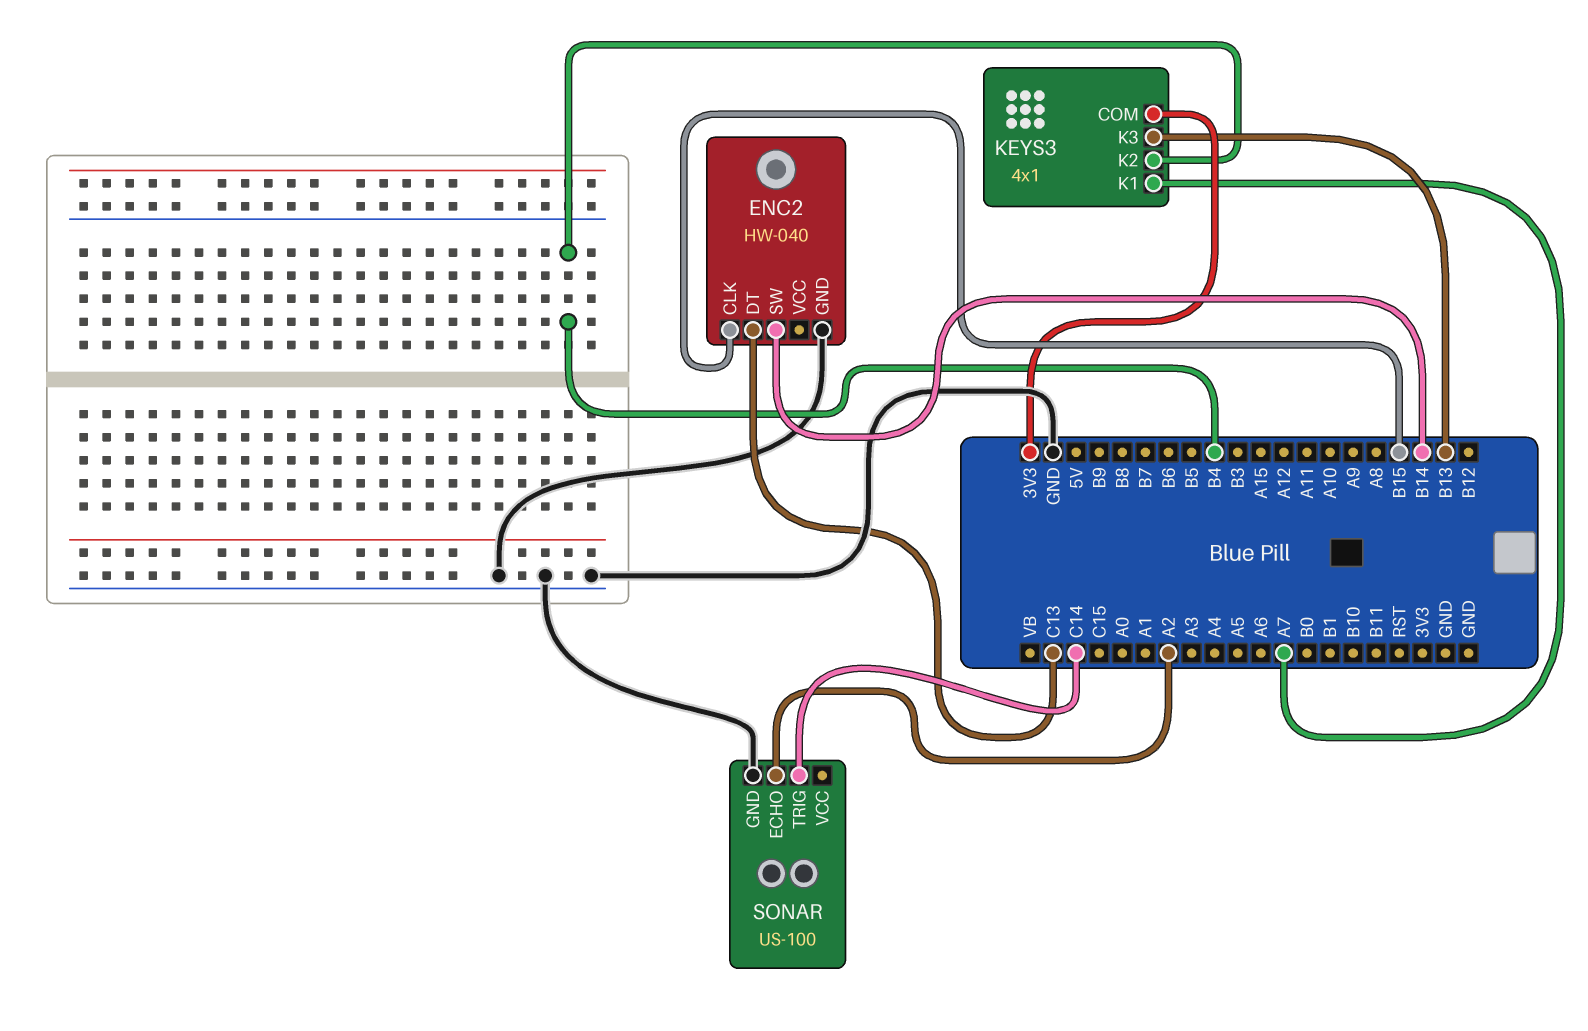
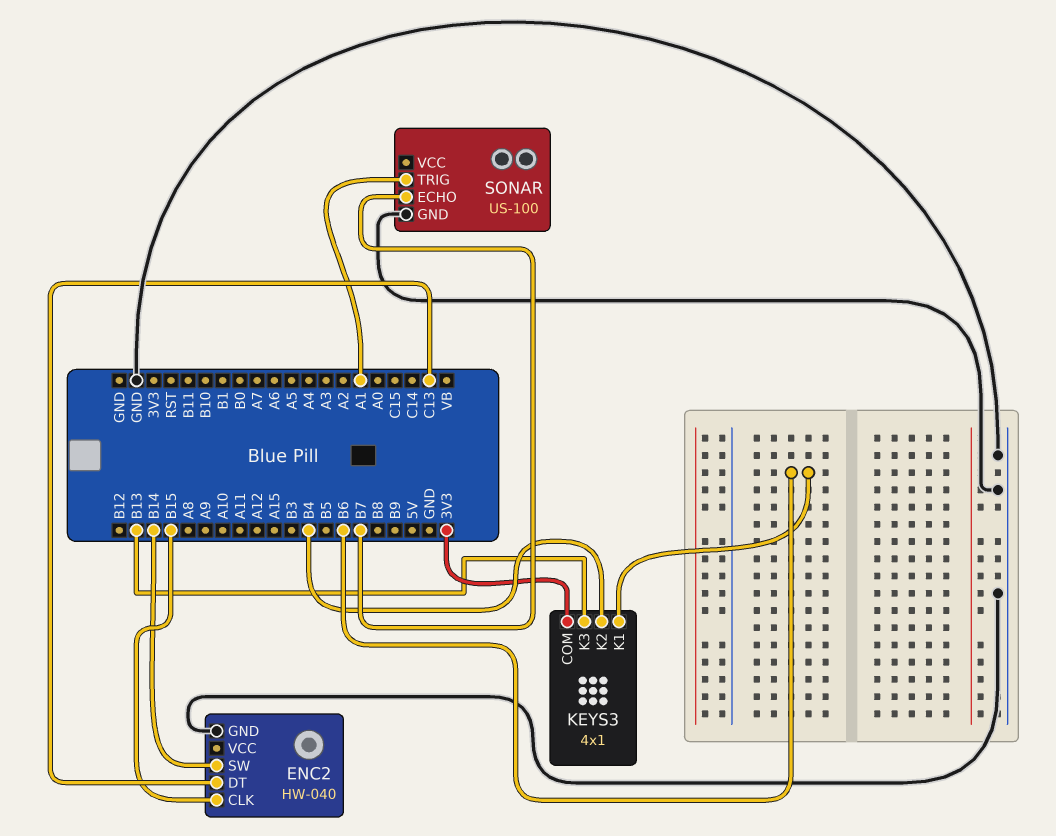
KEYS3 pin K1: A7 -> B6
SONAR pin ECHO: A2 -> B7
SONAR pin TRIG: C14 -> A1

